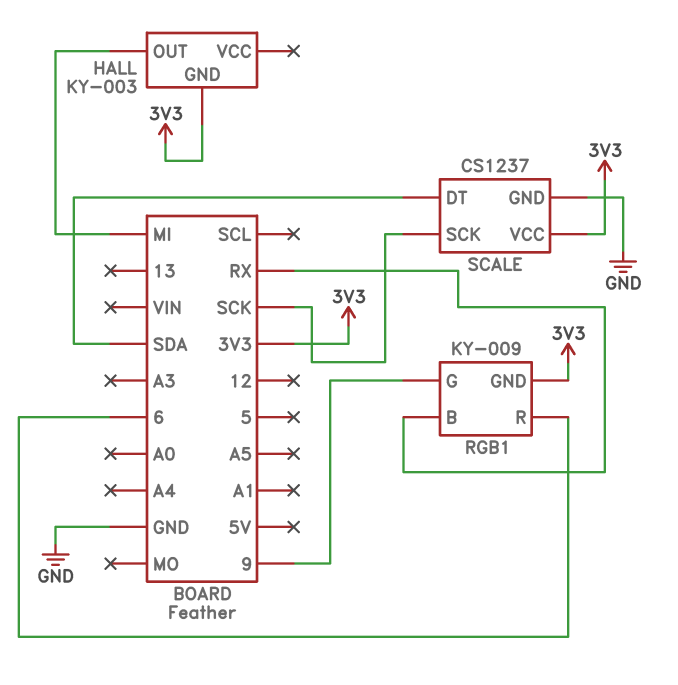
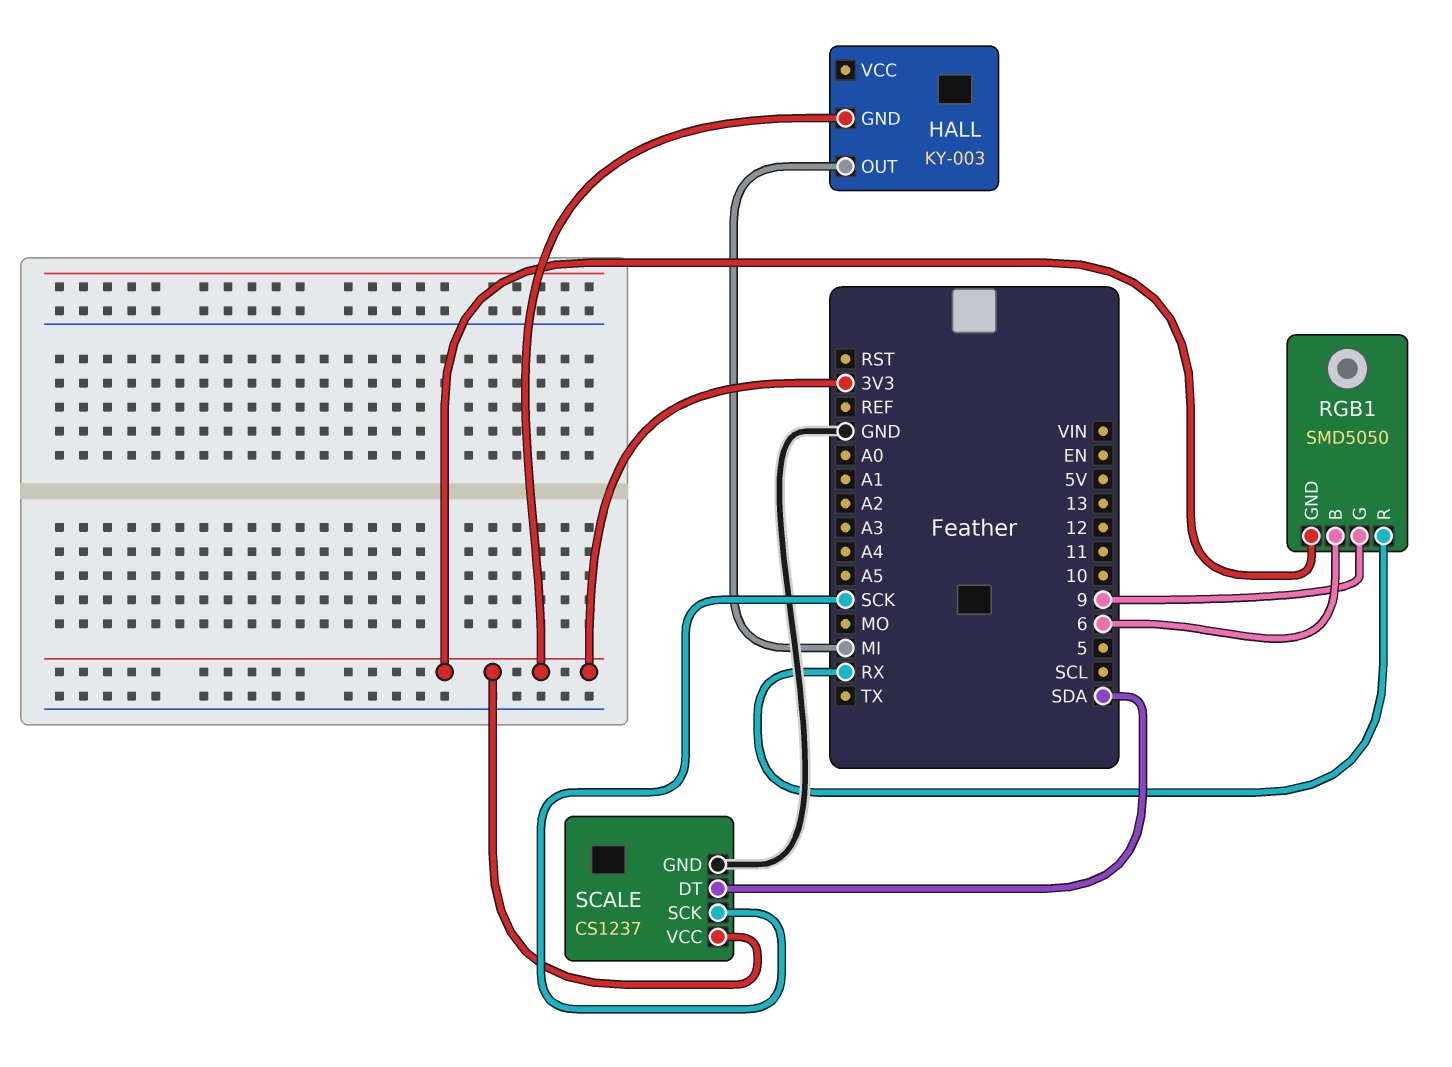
RGB1: KY-009 -> SMD5050
RGB1 pin B: RX -> 6
RGB1 pin R: 6 -> RX

